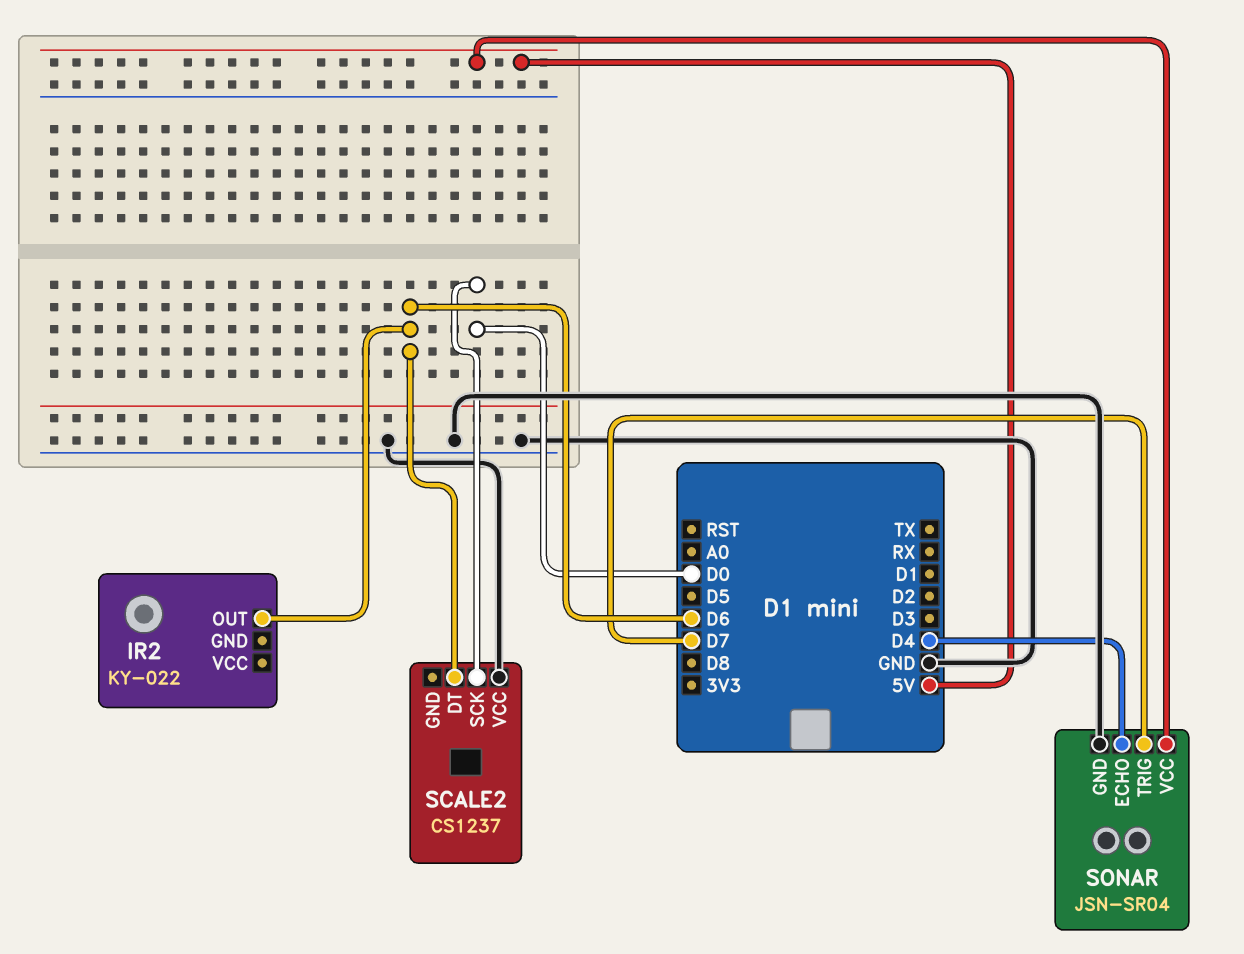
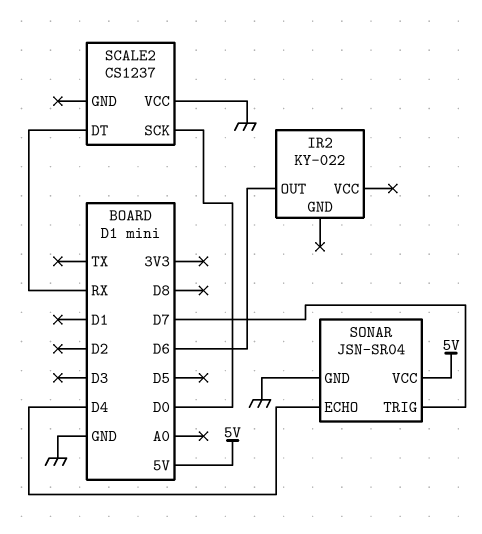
SCALE2 pin DT: D6 -> RX

